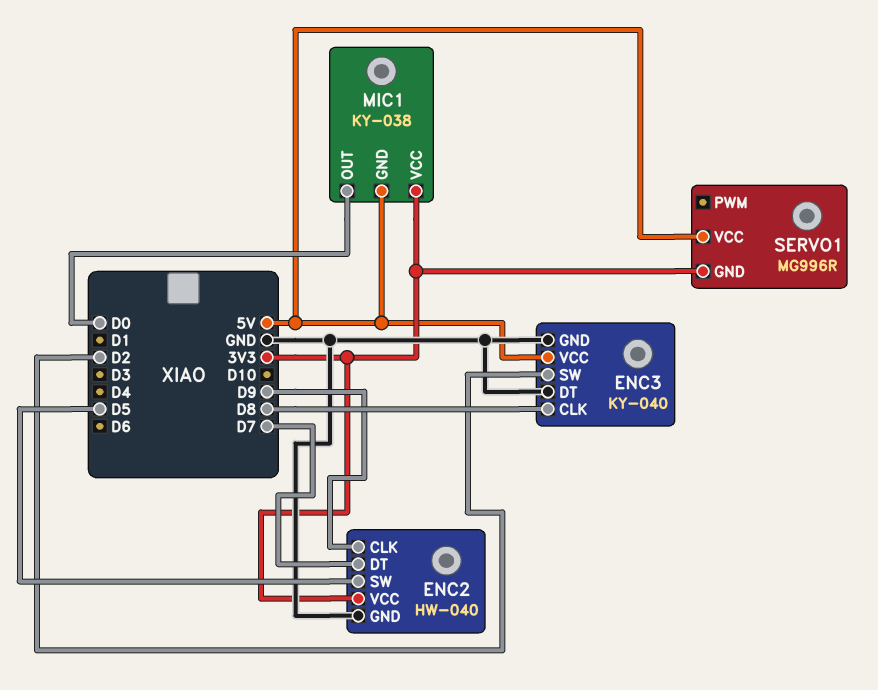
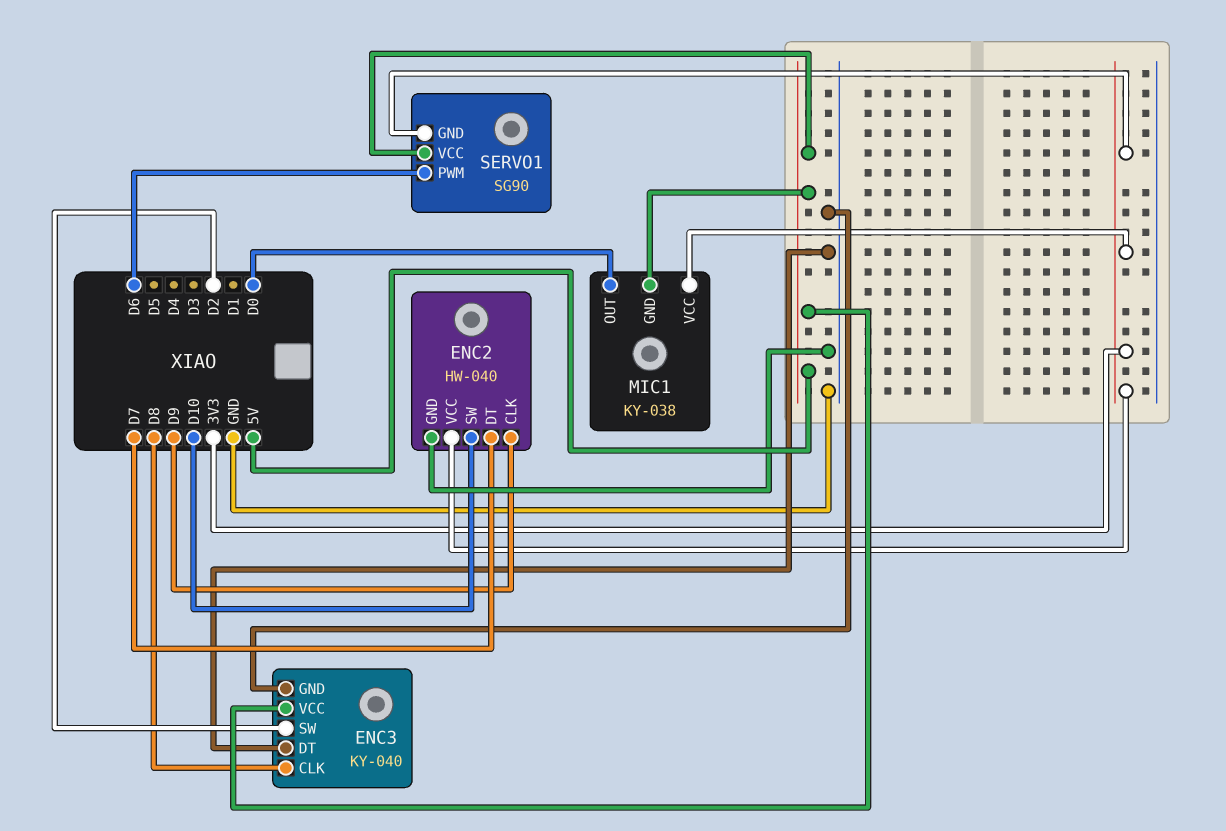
ENC2 pin SW: D5 -> D10
SERVO1: MG996R -> SG90
SERVO1 pin PWM: none -> D6

